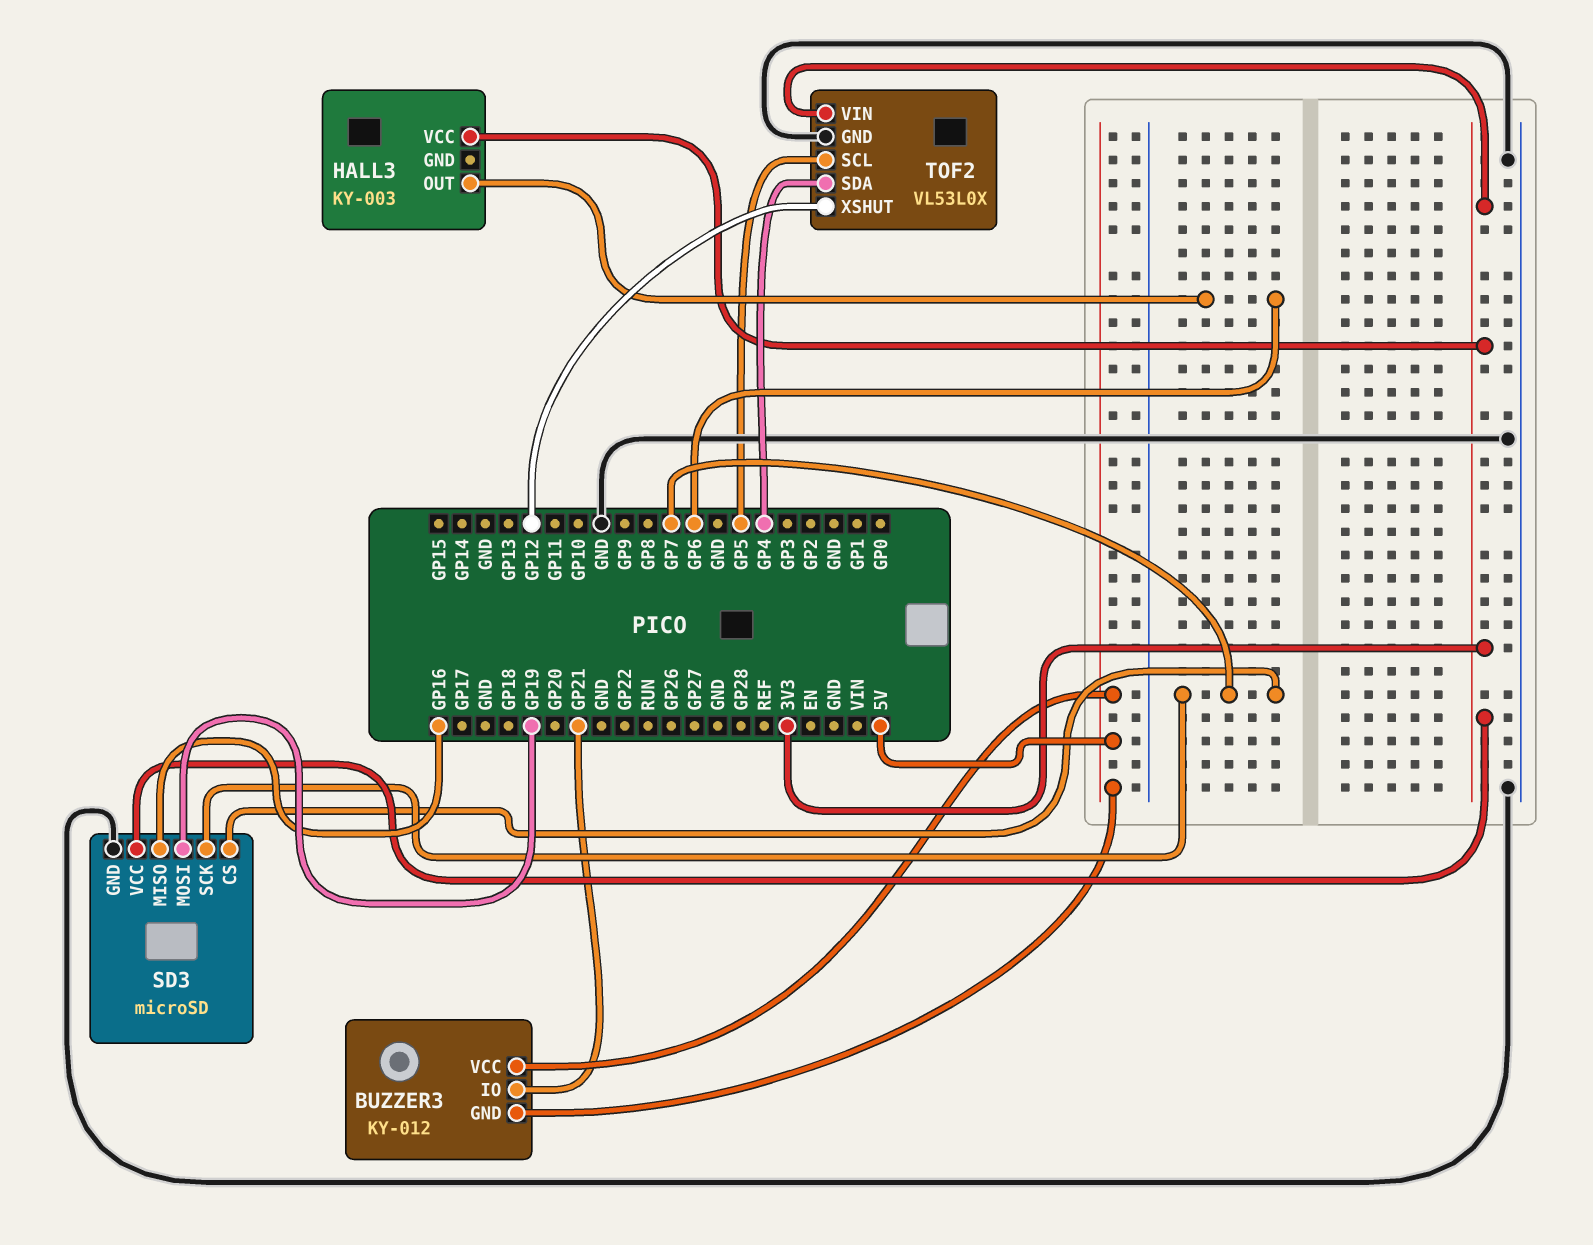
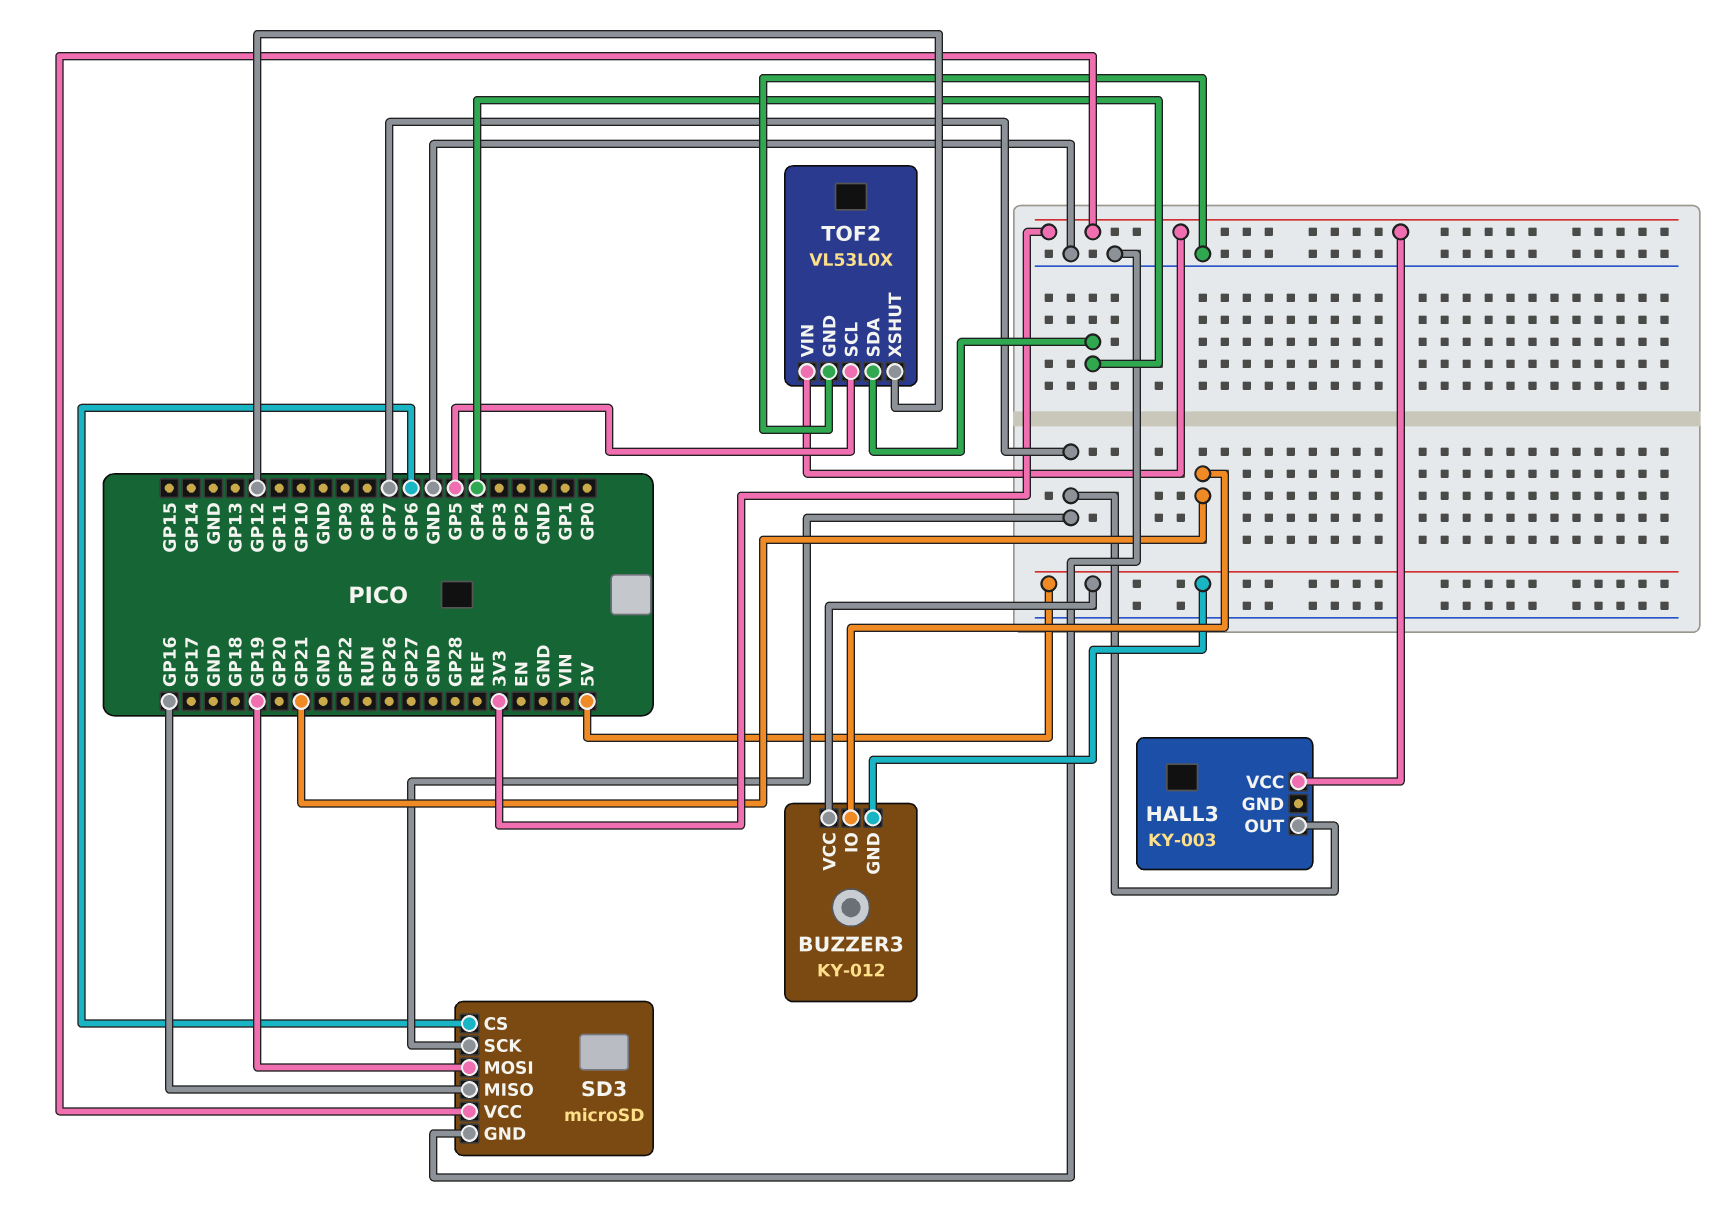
HALL3 pin OUT: GP6 -> GP7
SD3 pin CS: GP7 -> GP6

